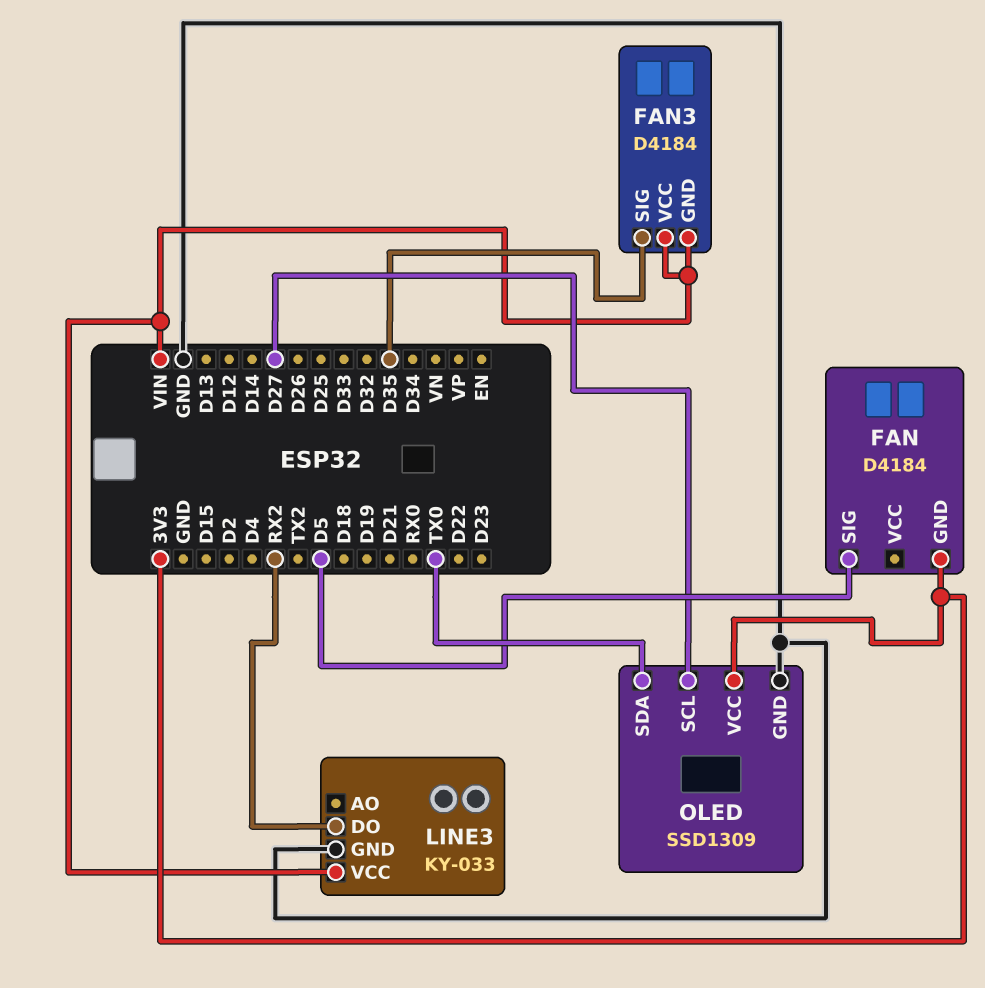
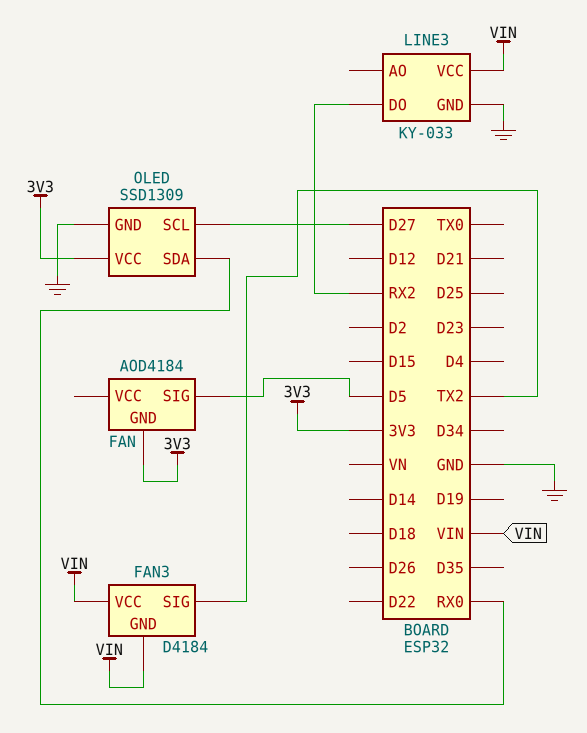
FAN: D4184 -> AOD4184
FAN3 pin SIG: D35 -> TX2
OLED pin SDA: TX0 -> RX0

